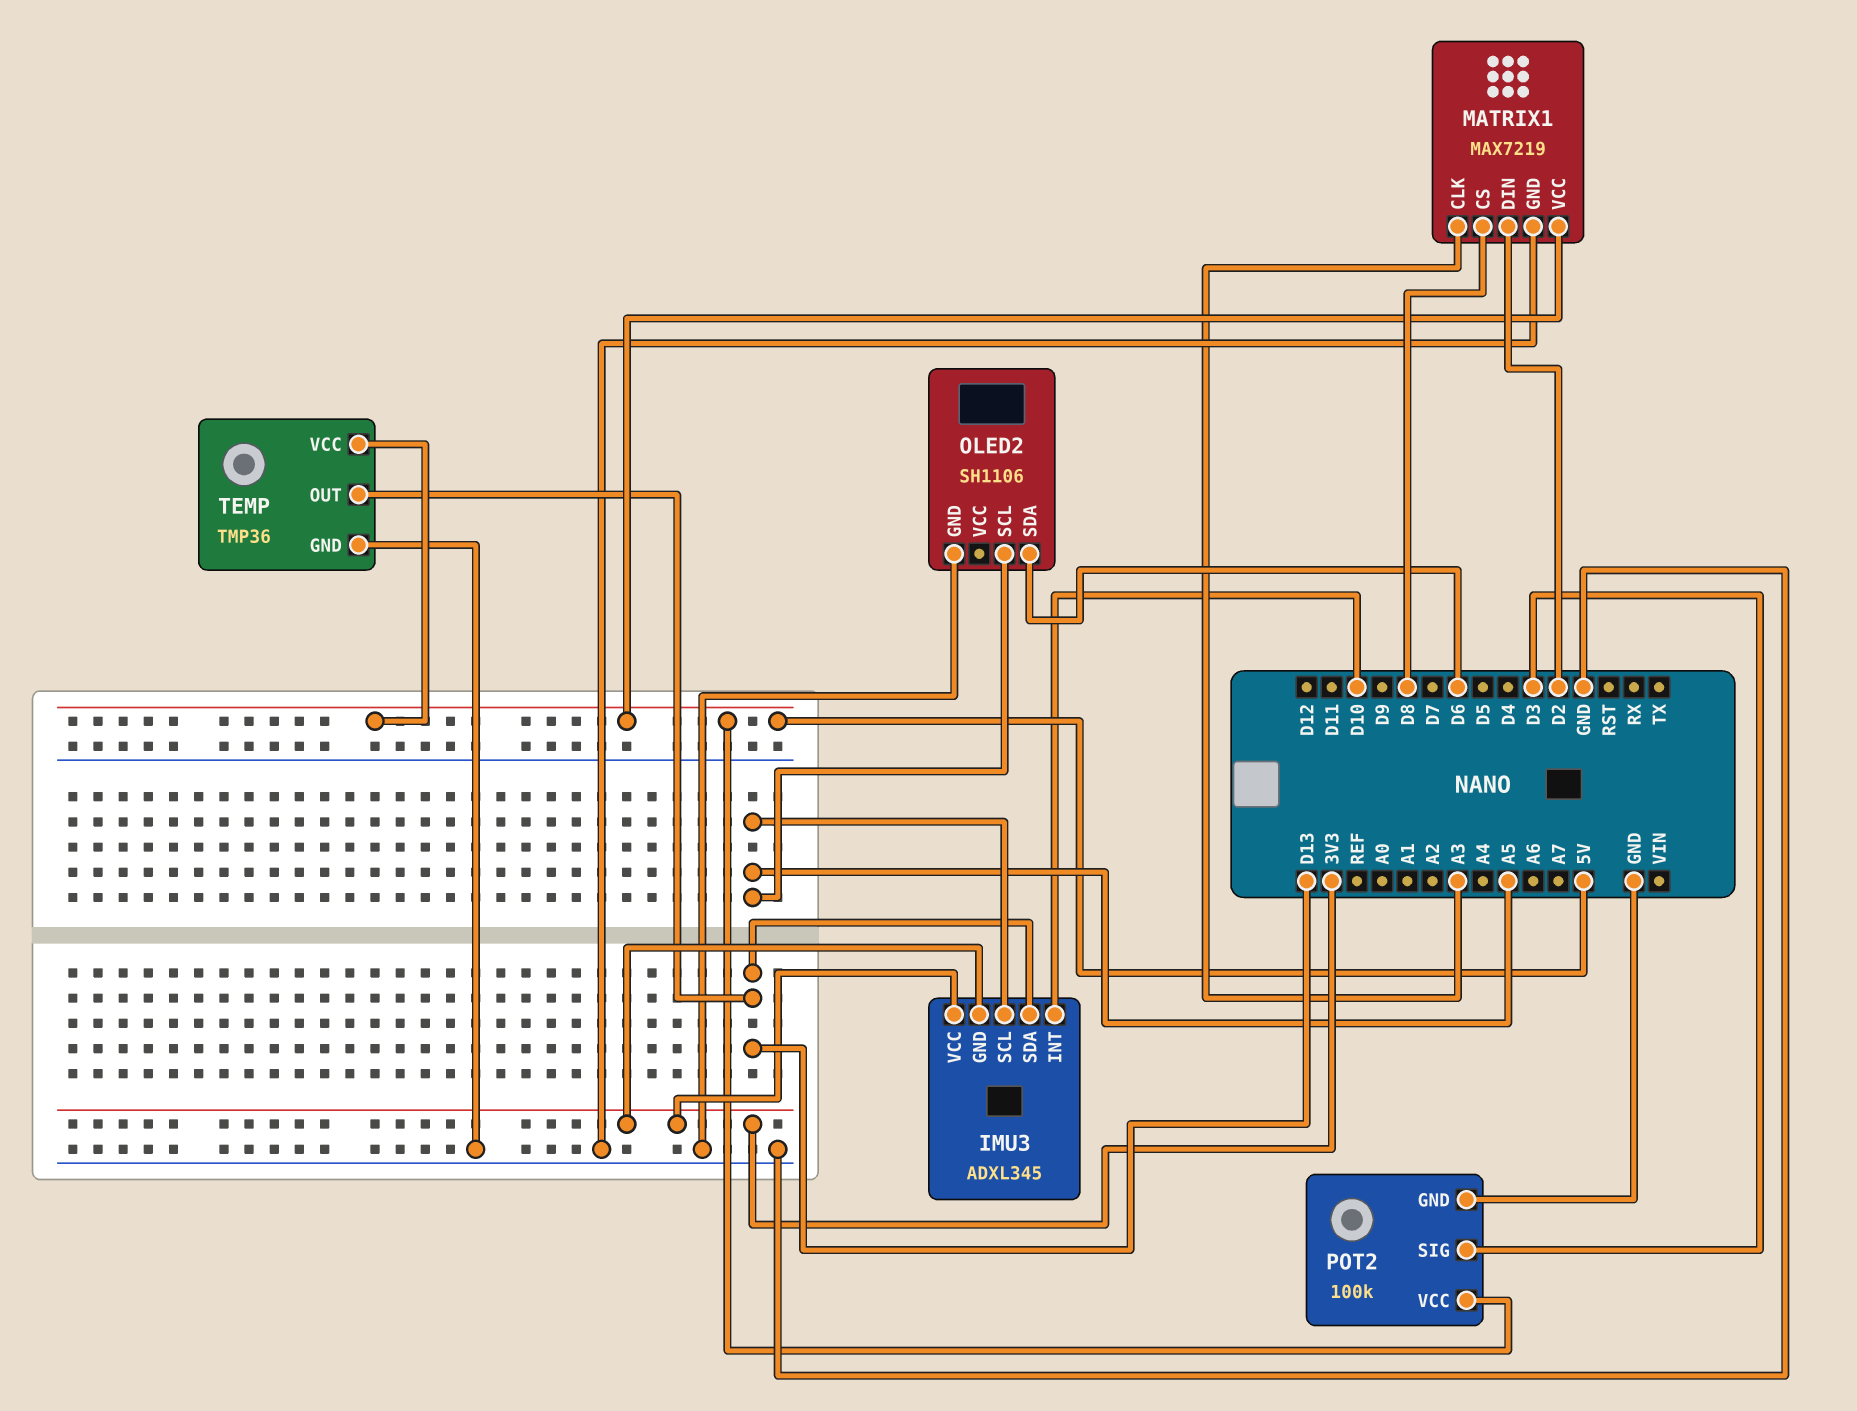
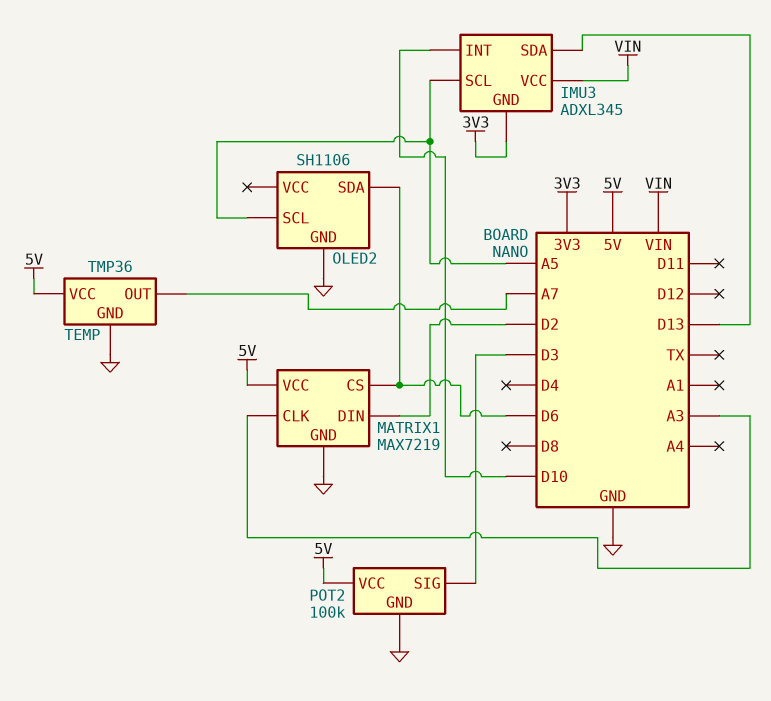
IMU3 pin VCC: 3V3 -> VIN
MATRIX1 pin CS: D8 -> D6
TEMP pin OUT: D13 -> A7

